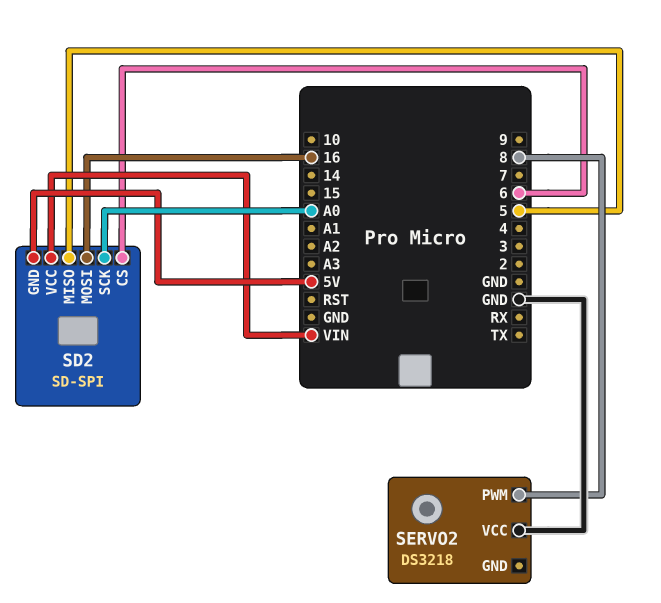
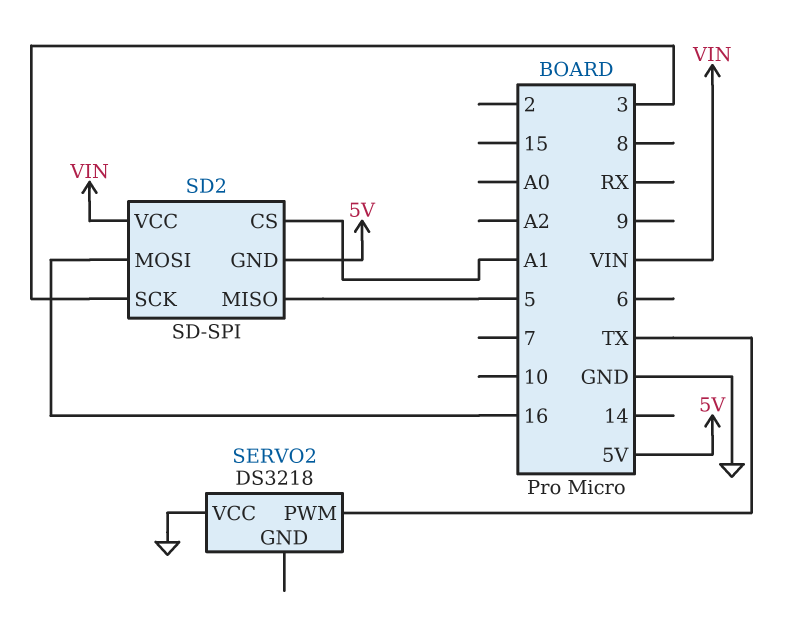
SD2 pin CS: 6 -> A1
SD2 pin SCK: A0 -> 3
SERVO2 pin PWM: 8 -> TX

